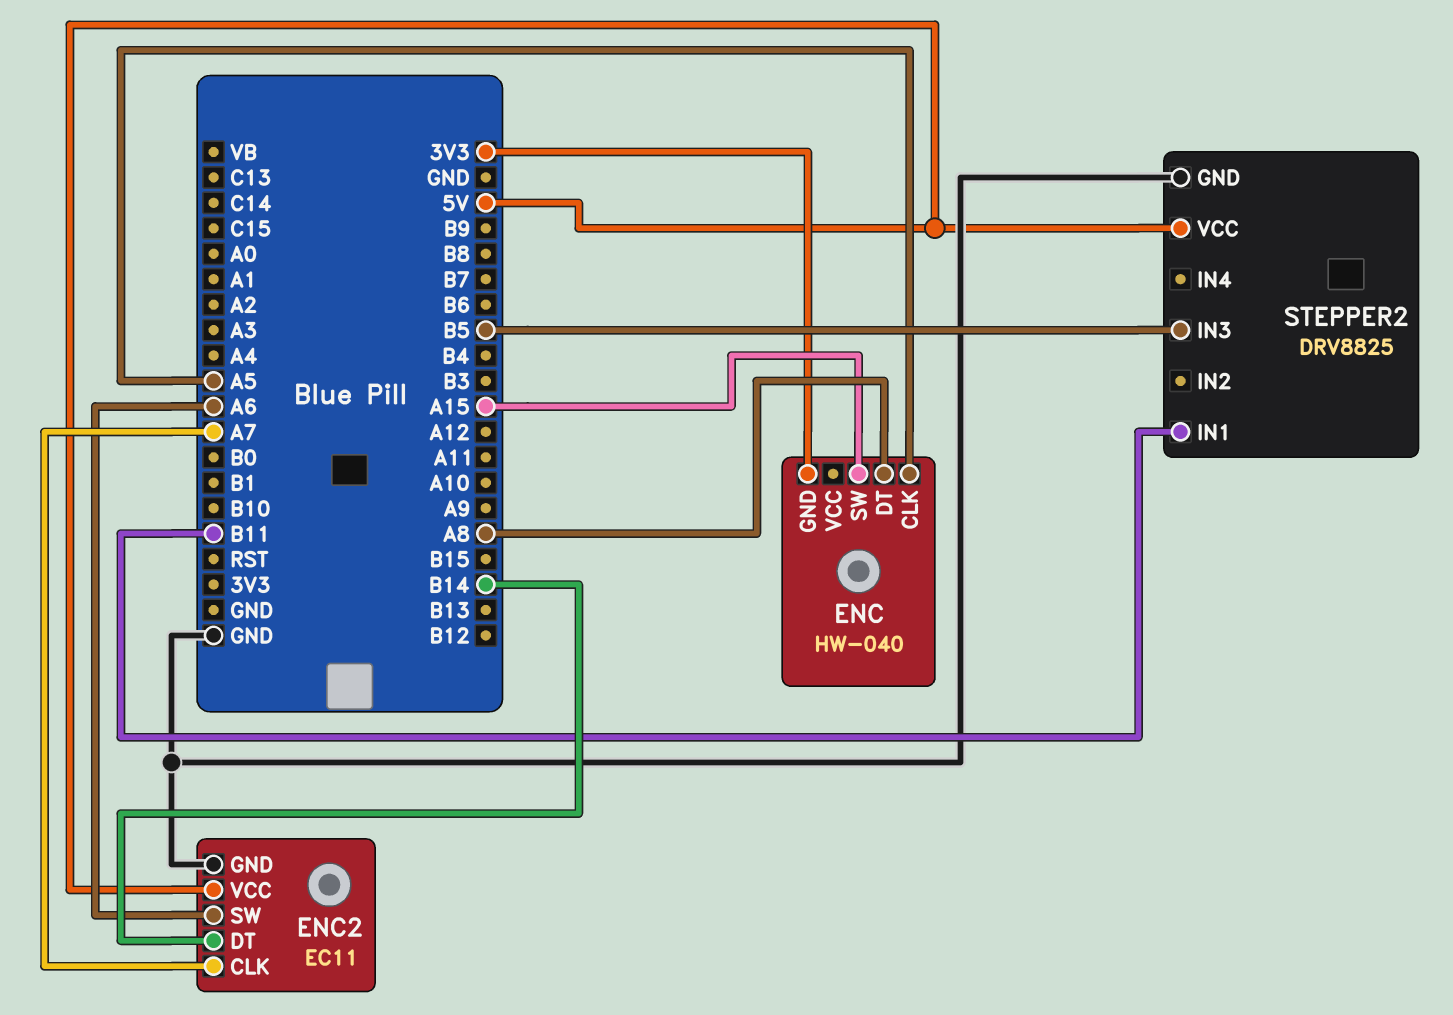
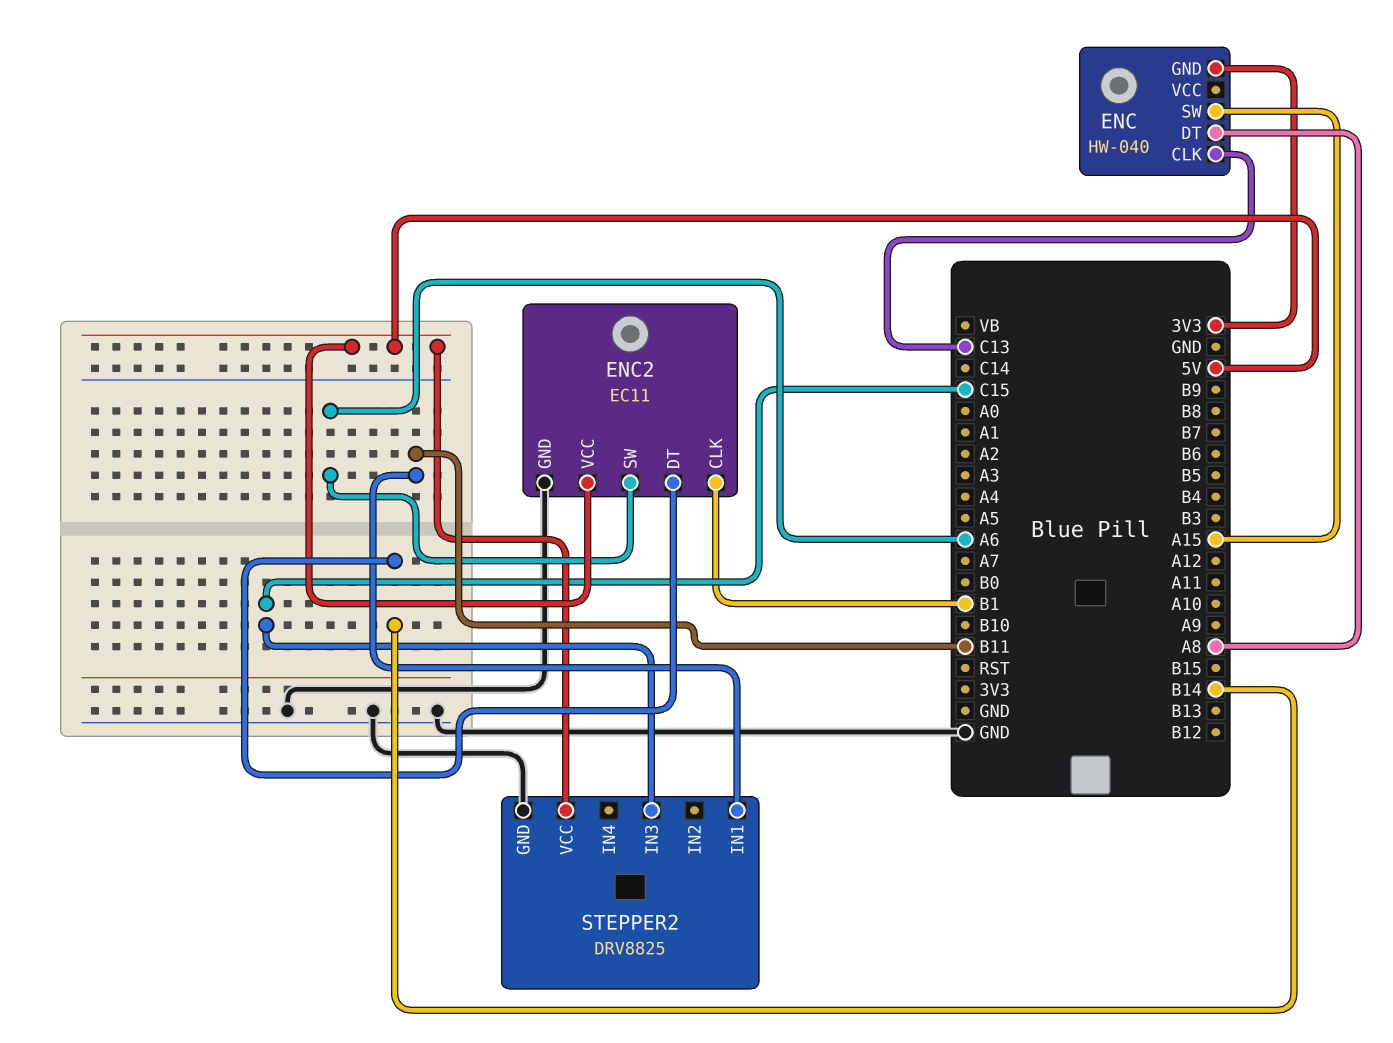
ENC pin CLK: A5 -> C13
ENC2 pin CLK: A7 -> B1
STEPPER2 pin IN3: B5 -> C15

